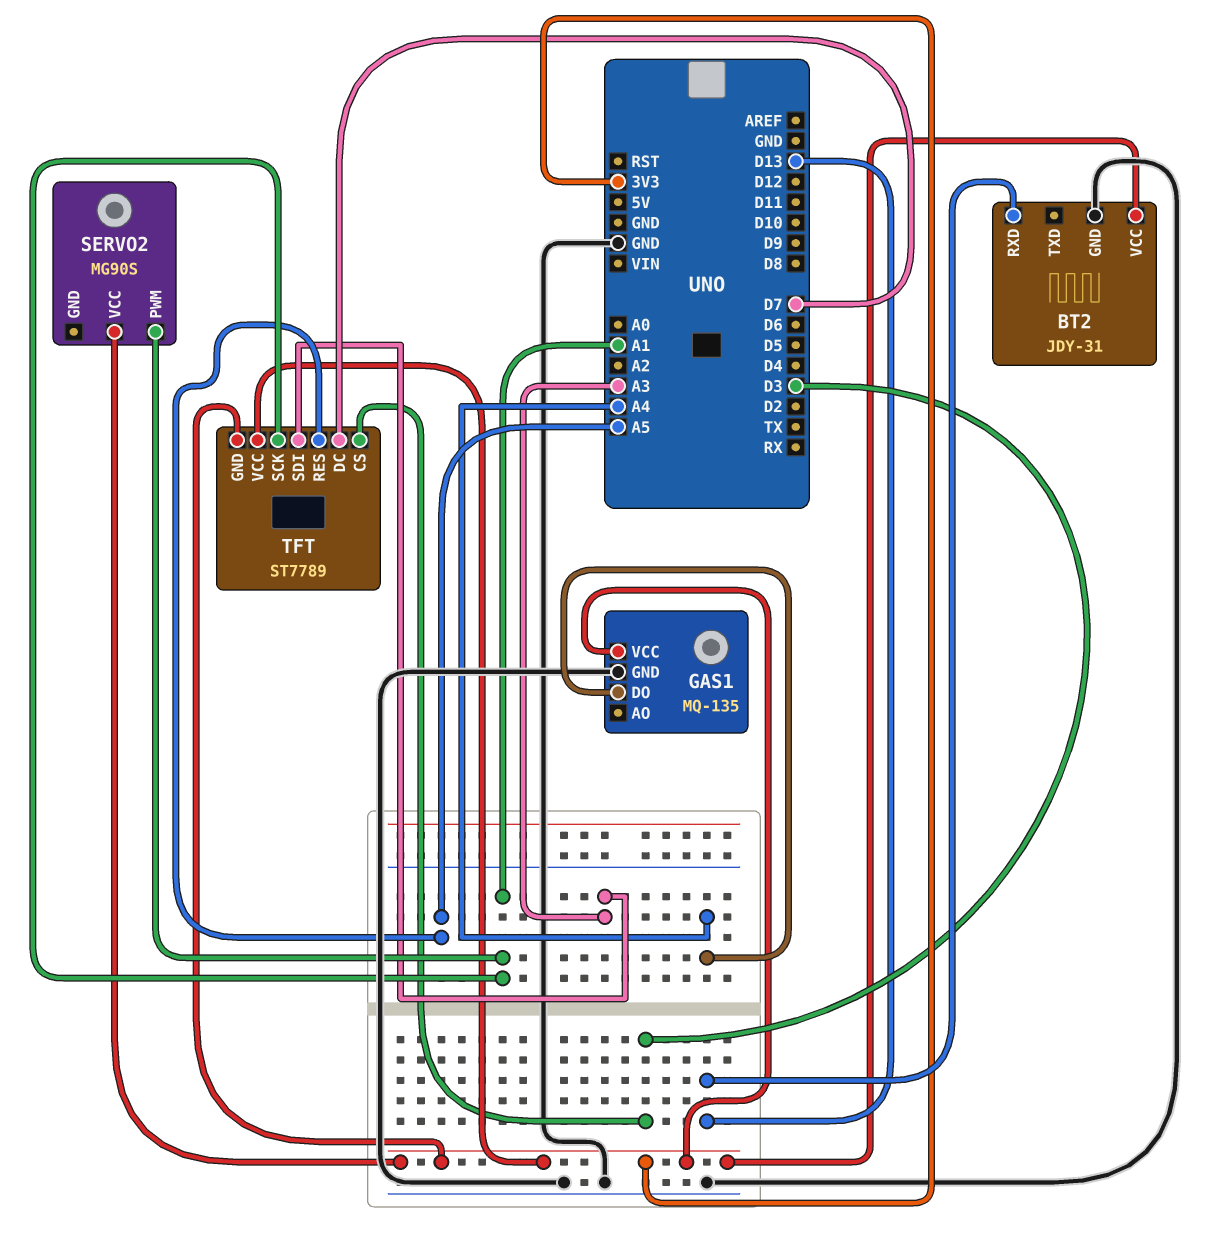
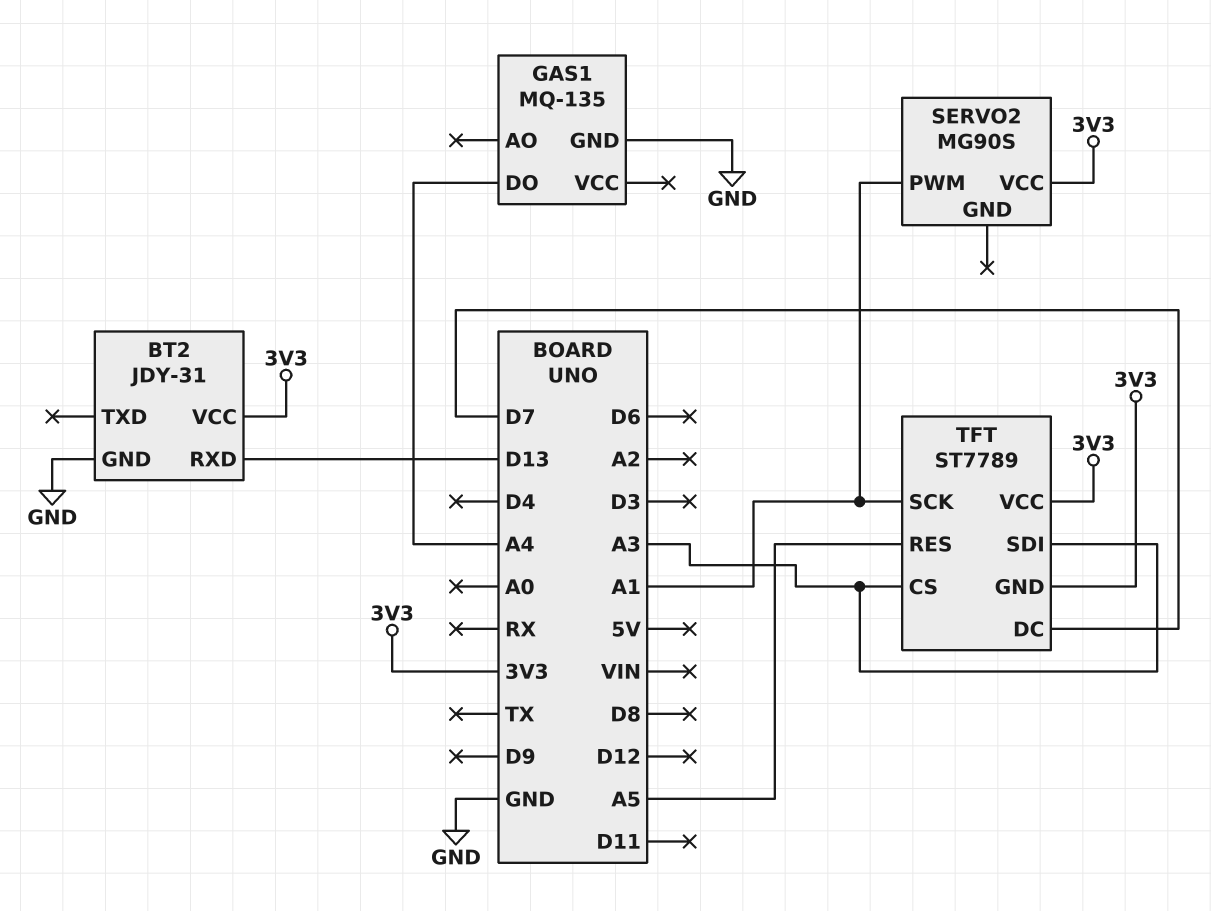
GAS1 pin VCC: 3V3 -> none
TFT pin CS: D3 -> A3

